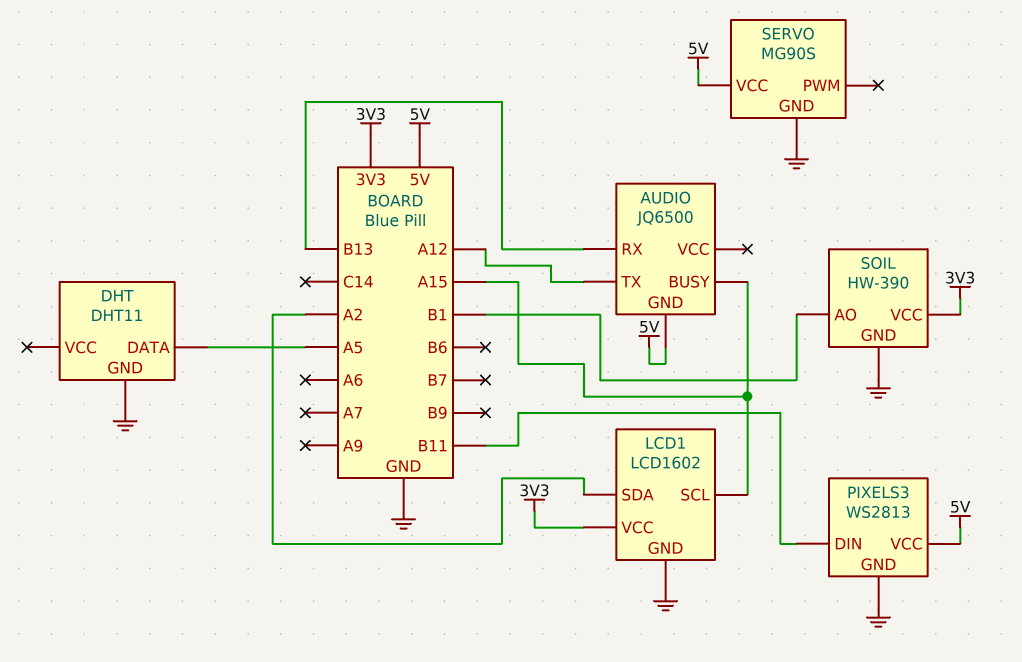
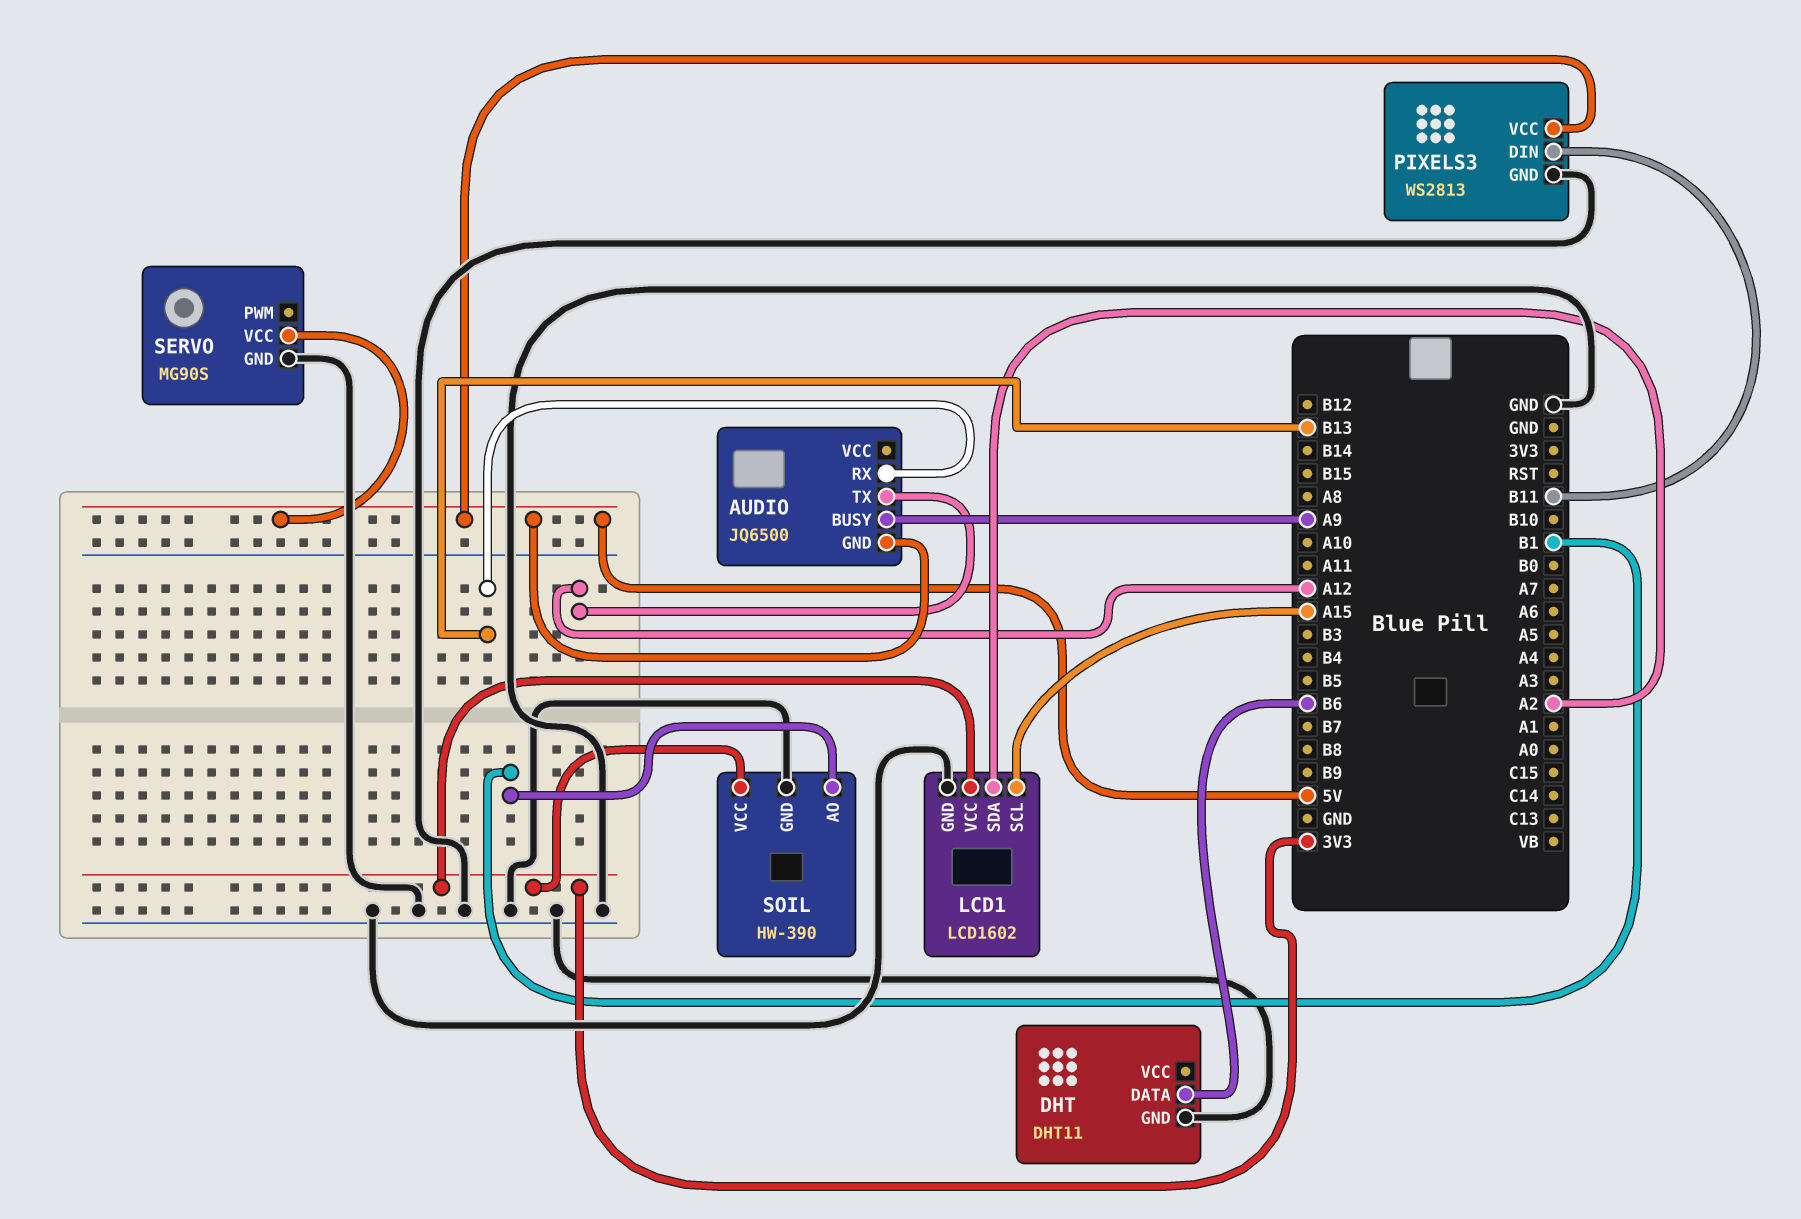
AUDIO pin BUSY: A15 -> A9
DHT pin DATA: A5 -> B6

